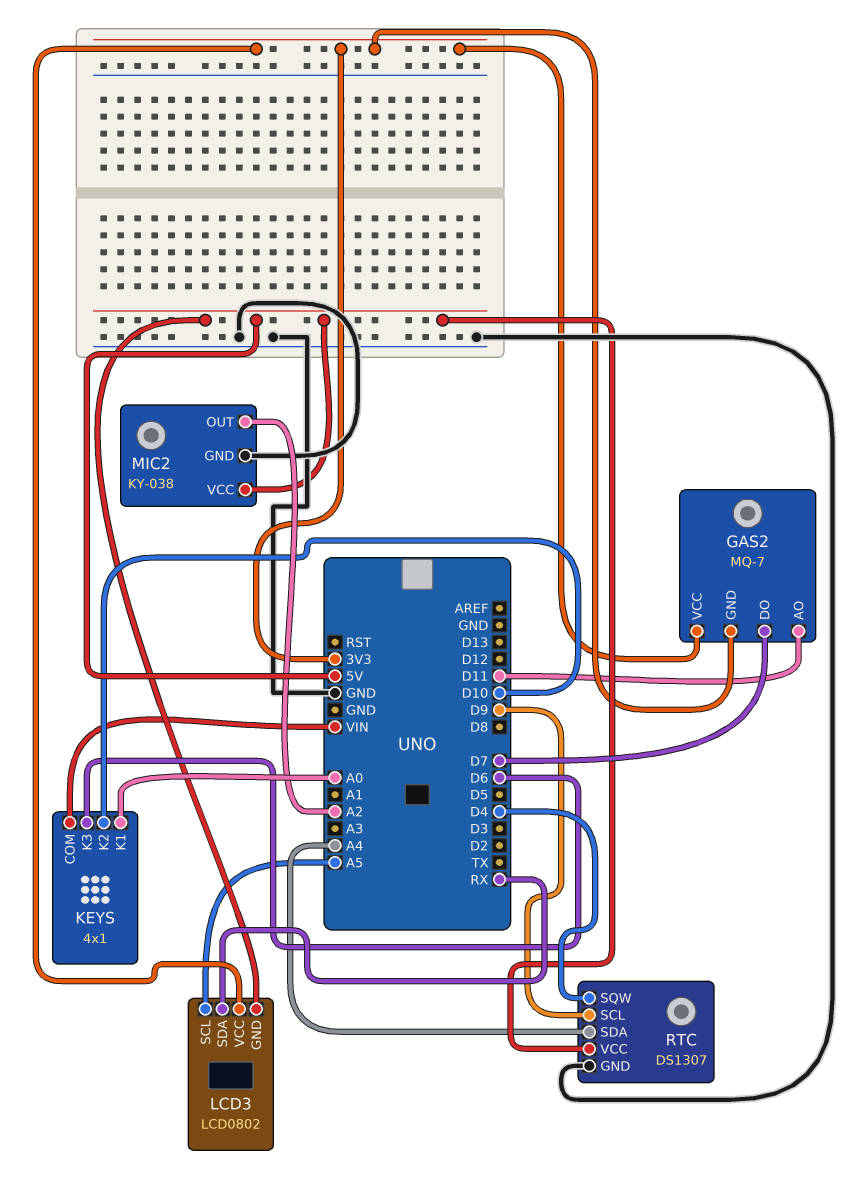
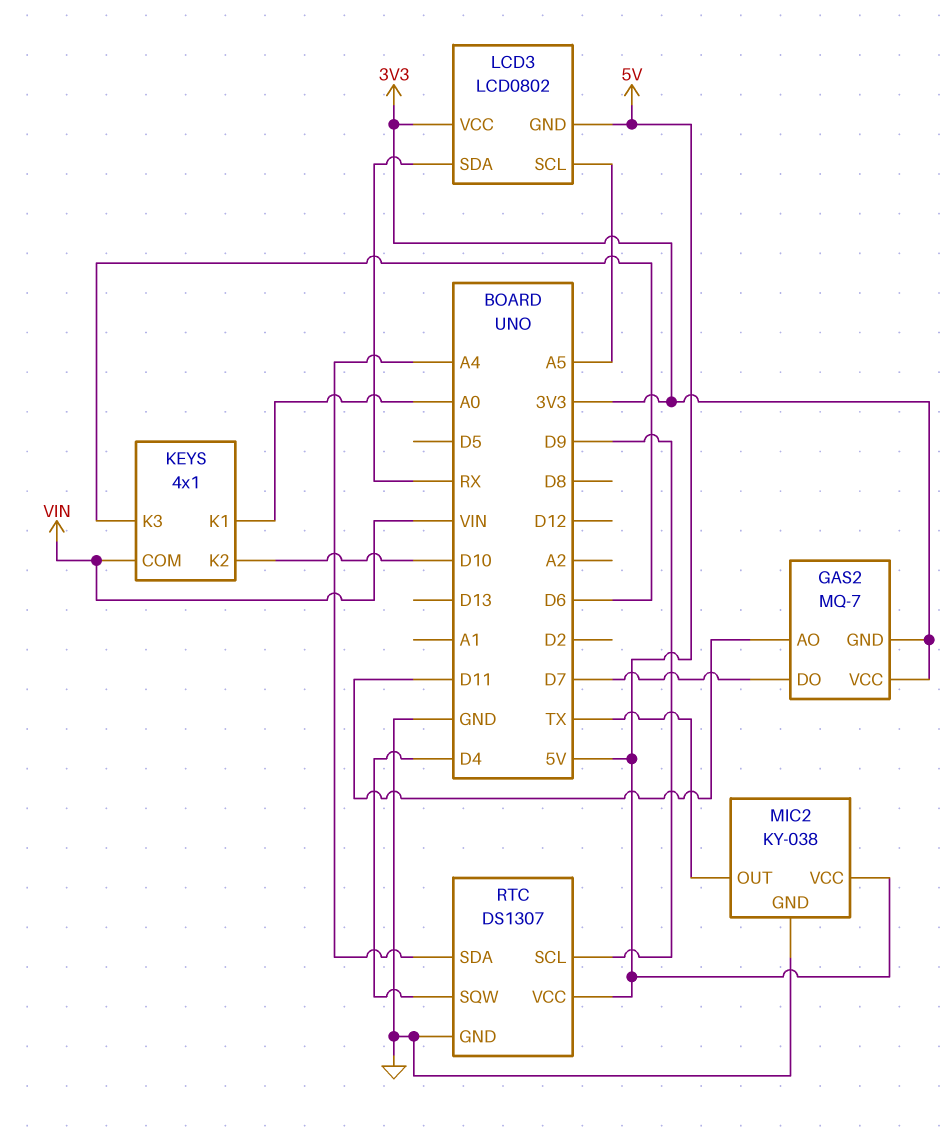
MIC2 pin OUT: A2 -> TX

